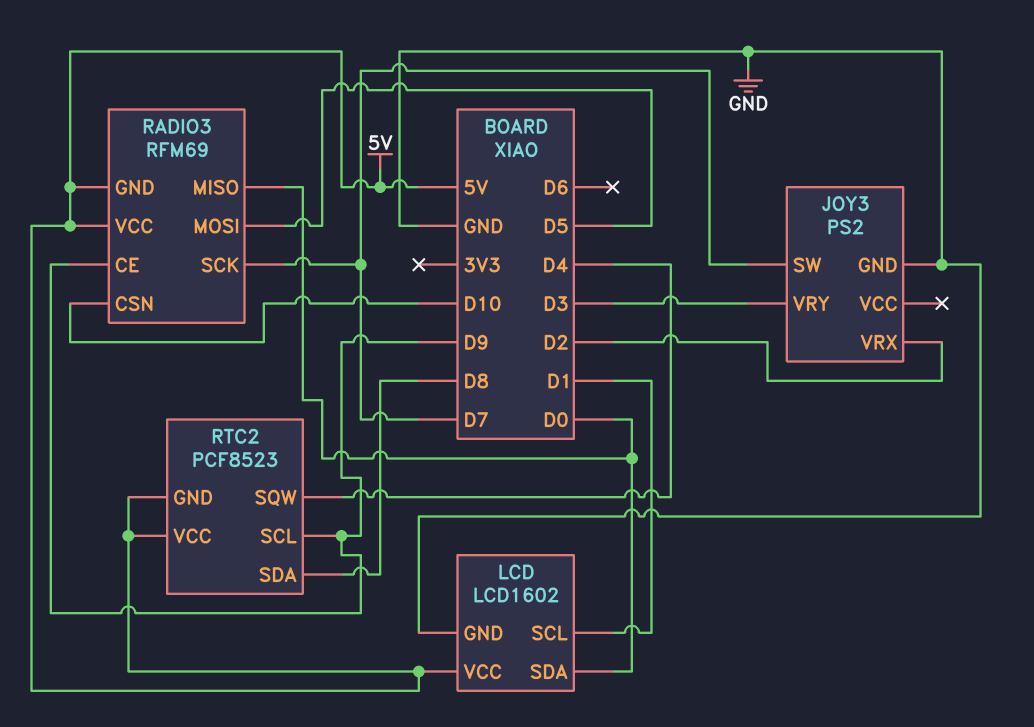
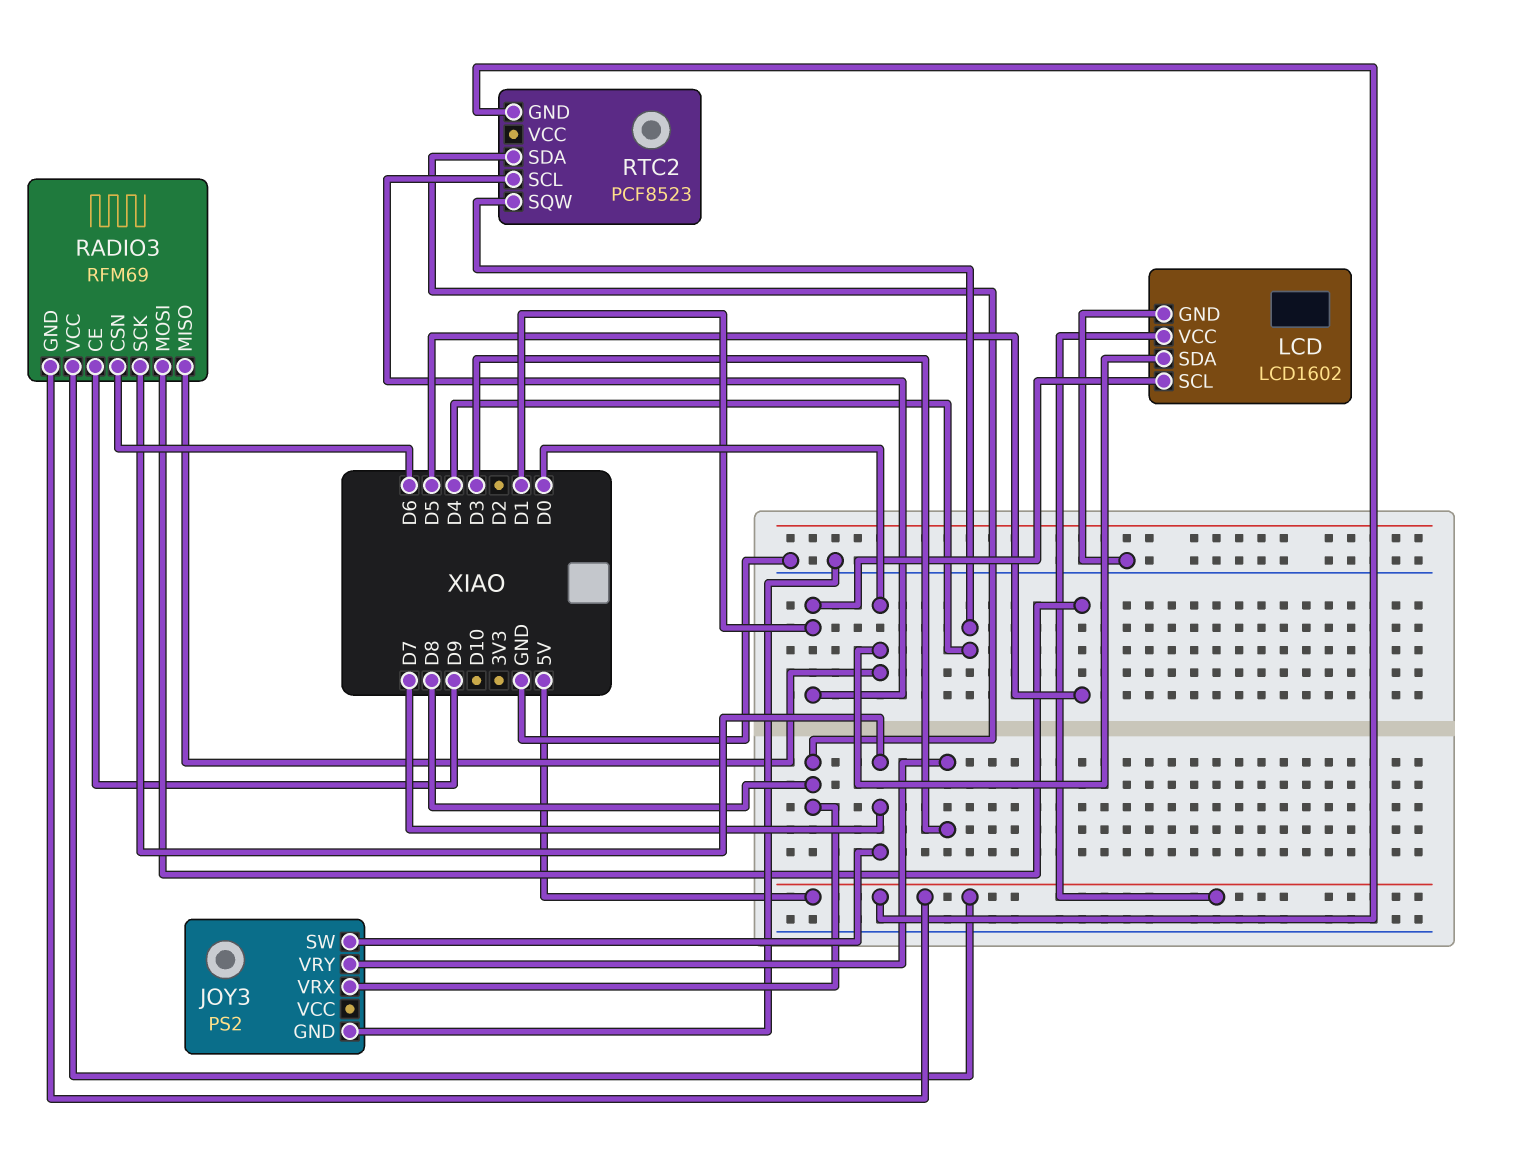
JOY3 pin VRX: D2 -> D8
RADIO3 pin CSN: D10 -> D6
RTC2 pin SCL: D9 -> D1
RTC2 pin VCC: 5V -> none

